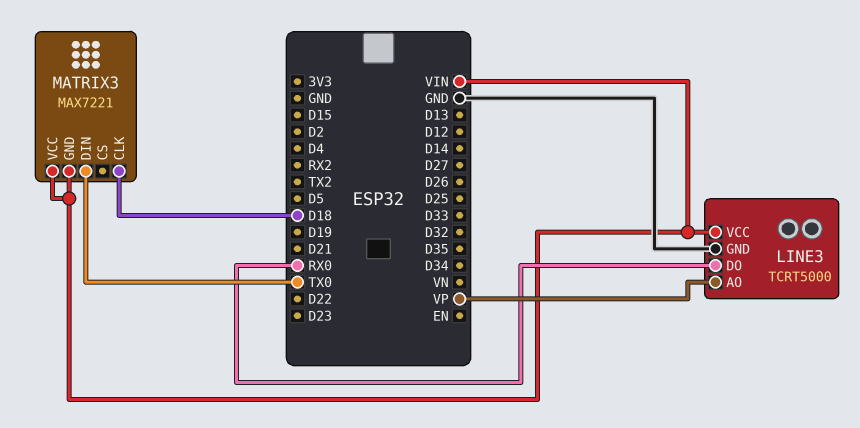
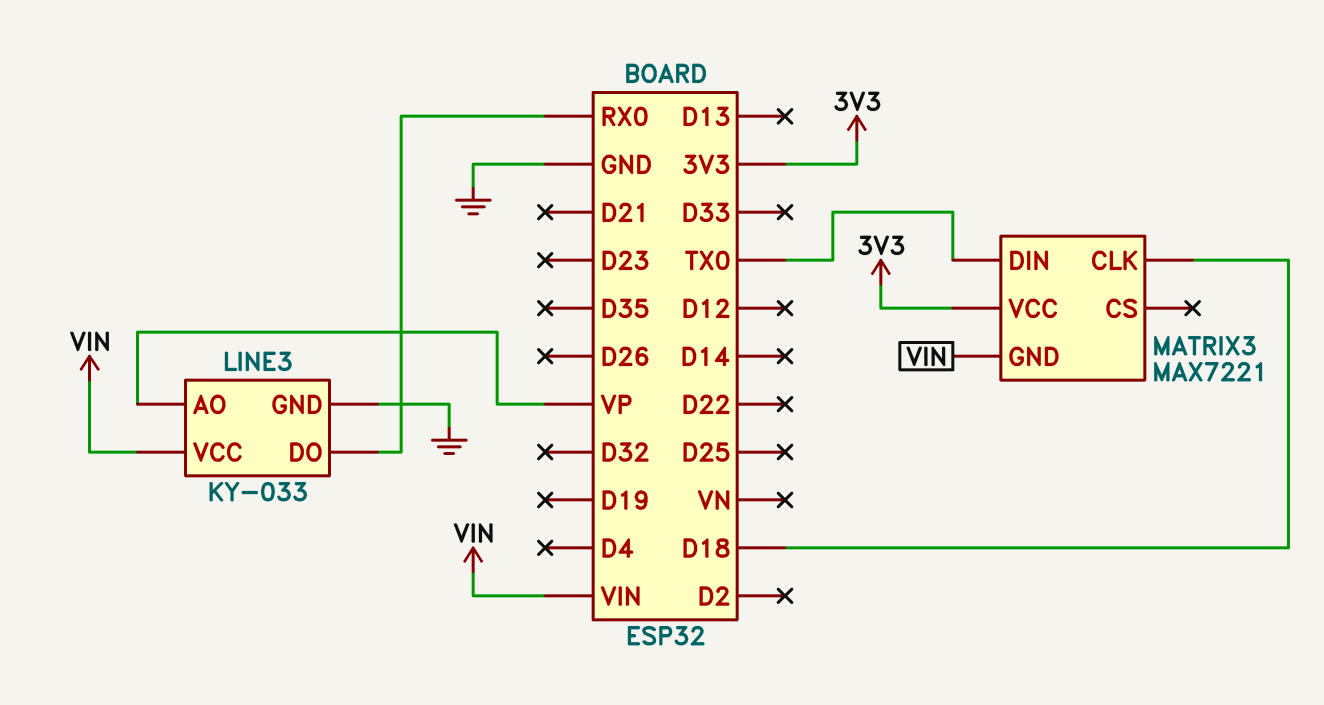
LINE3: TCRT5000 -> KY-033
MATRIX3 pin VCC: VIN -> 3V3

